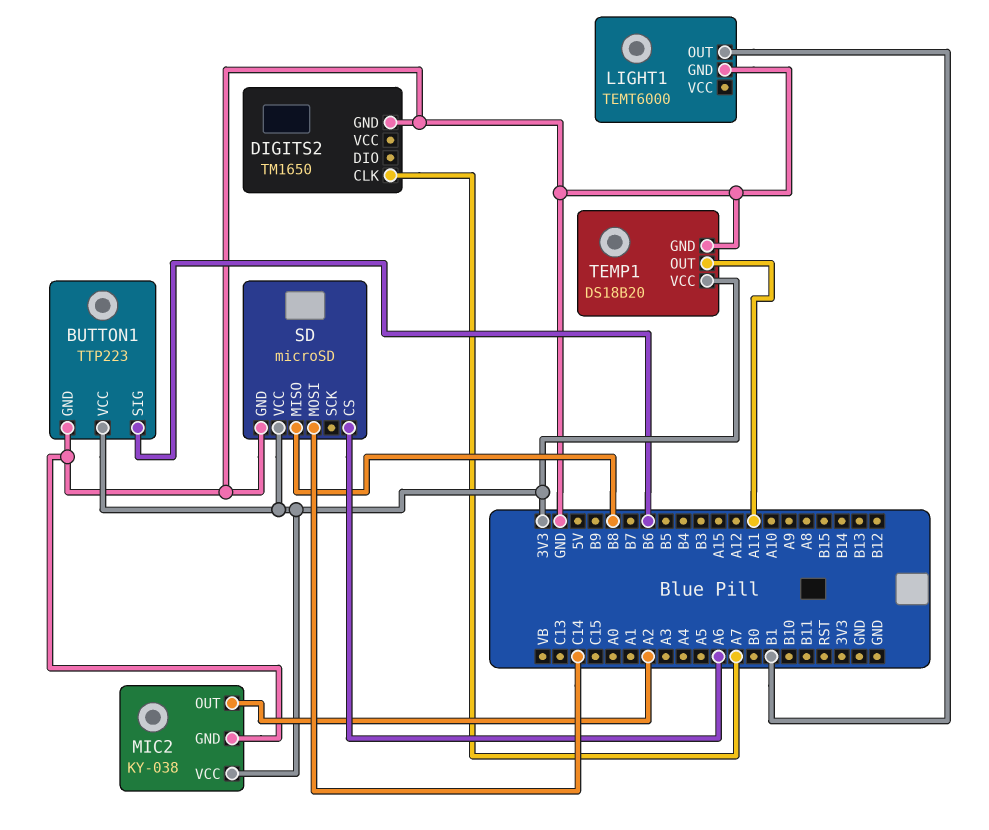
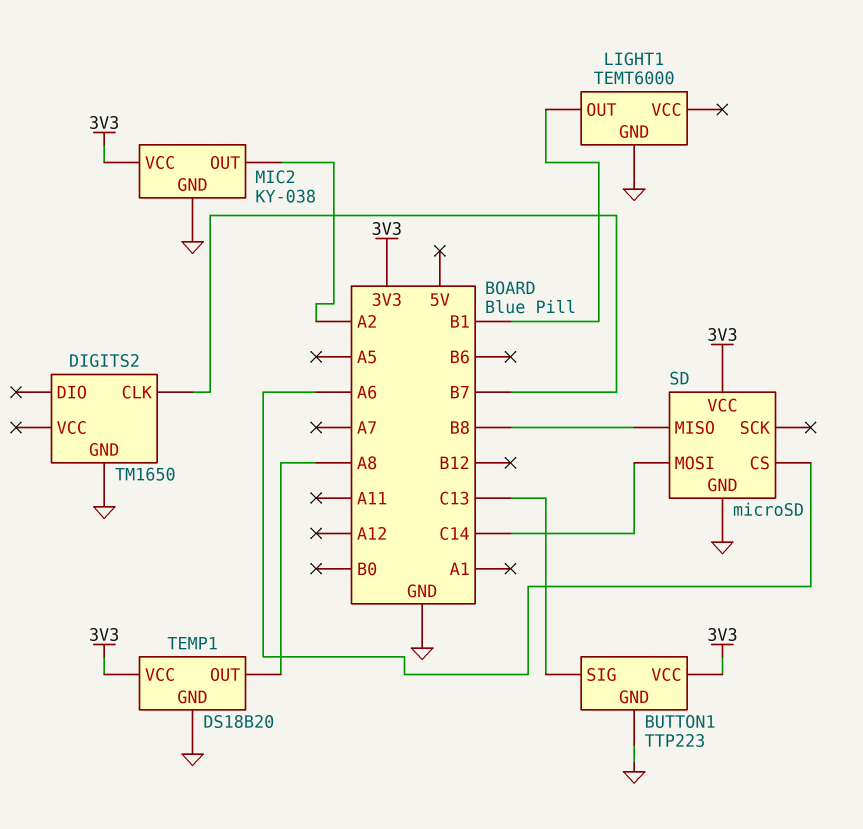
BUTTON1 pin SIG: B6 -> C13
DIGITS2 pin CLK: A7 -> B7
TEMP1 pin OUT: A11 -> A8

